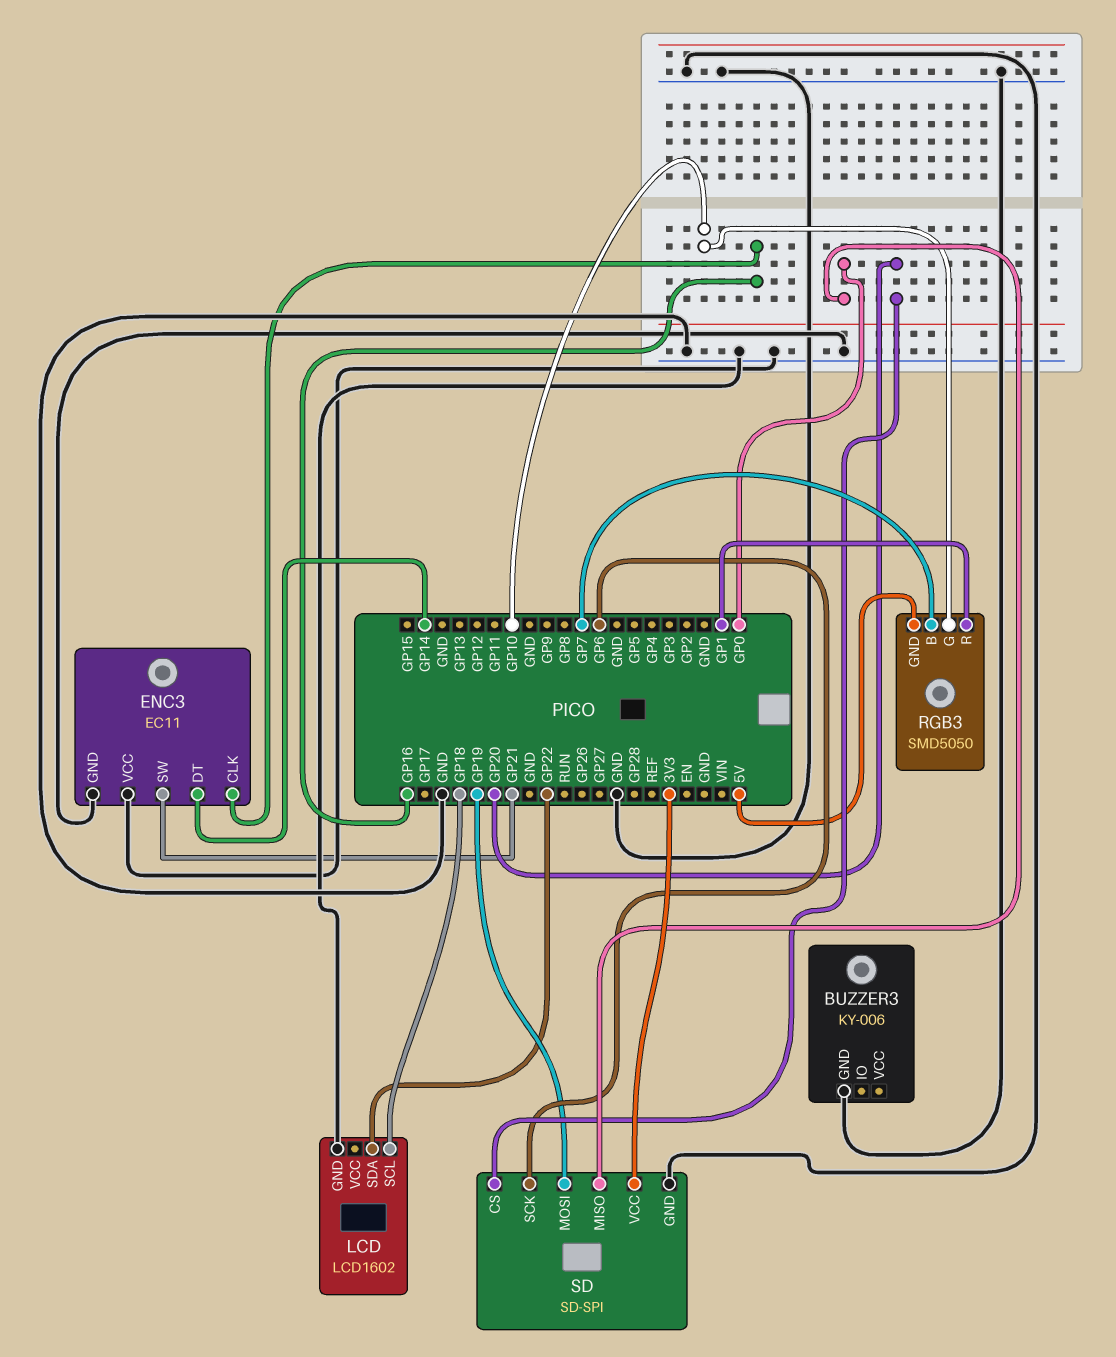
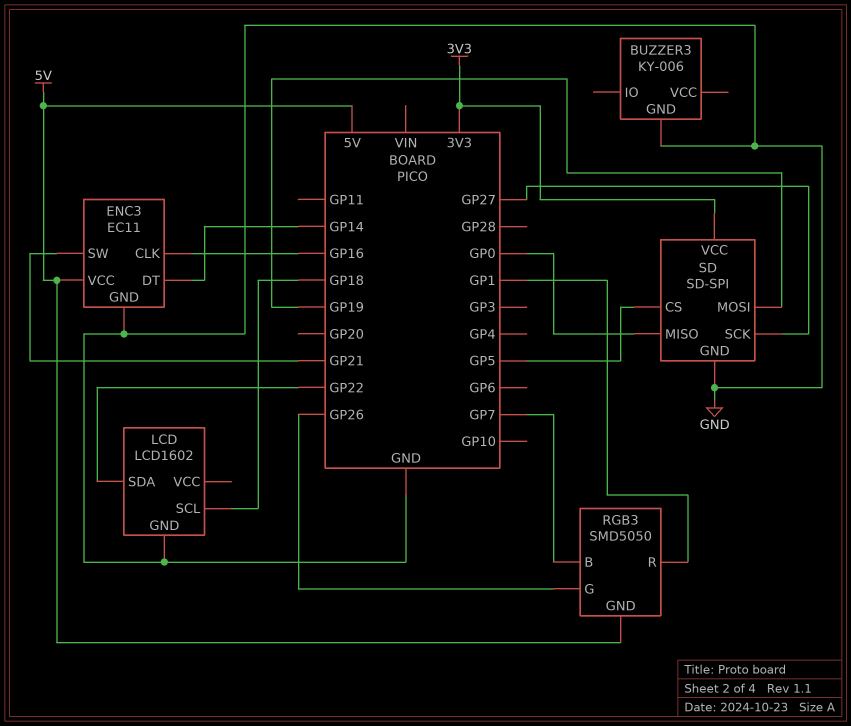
ENC3 pin VCC: GND -> 5V
RGB3 pin G: GP10 -> GP26
SD pin CS: GP20 -> GP5
SD pin SCK: GP6 -> GP27

